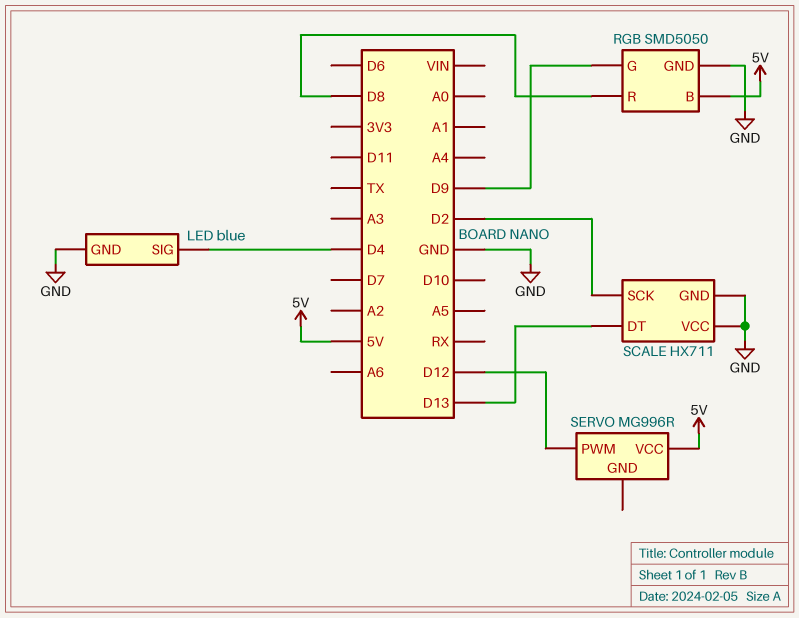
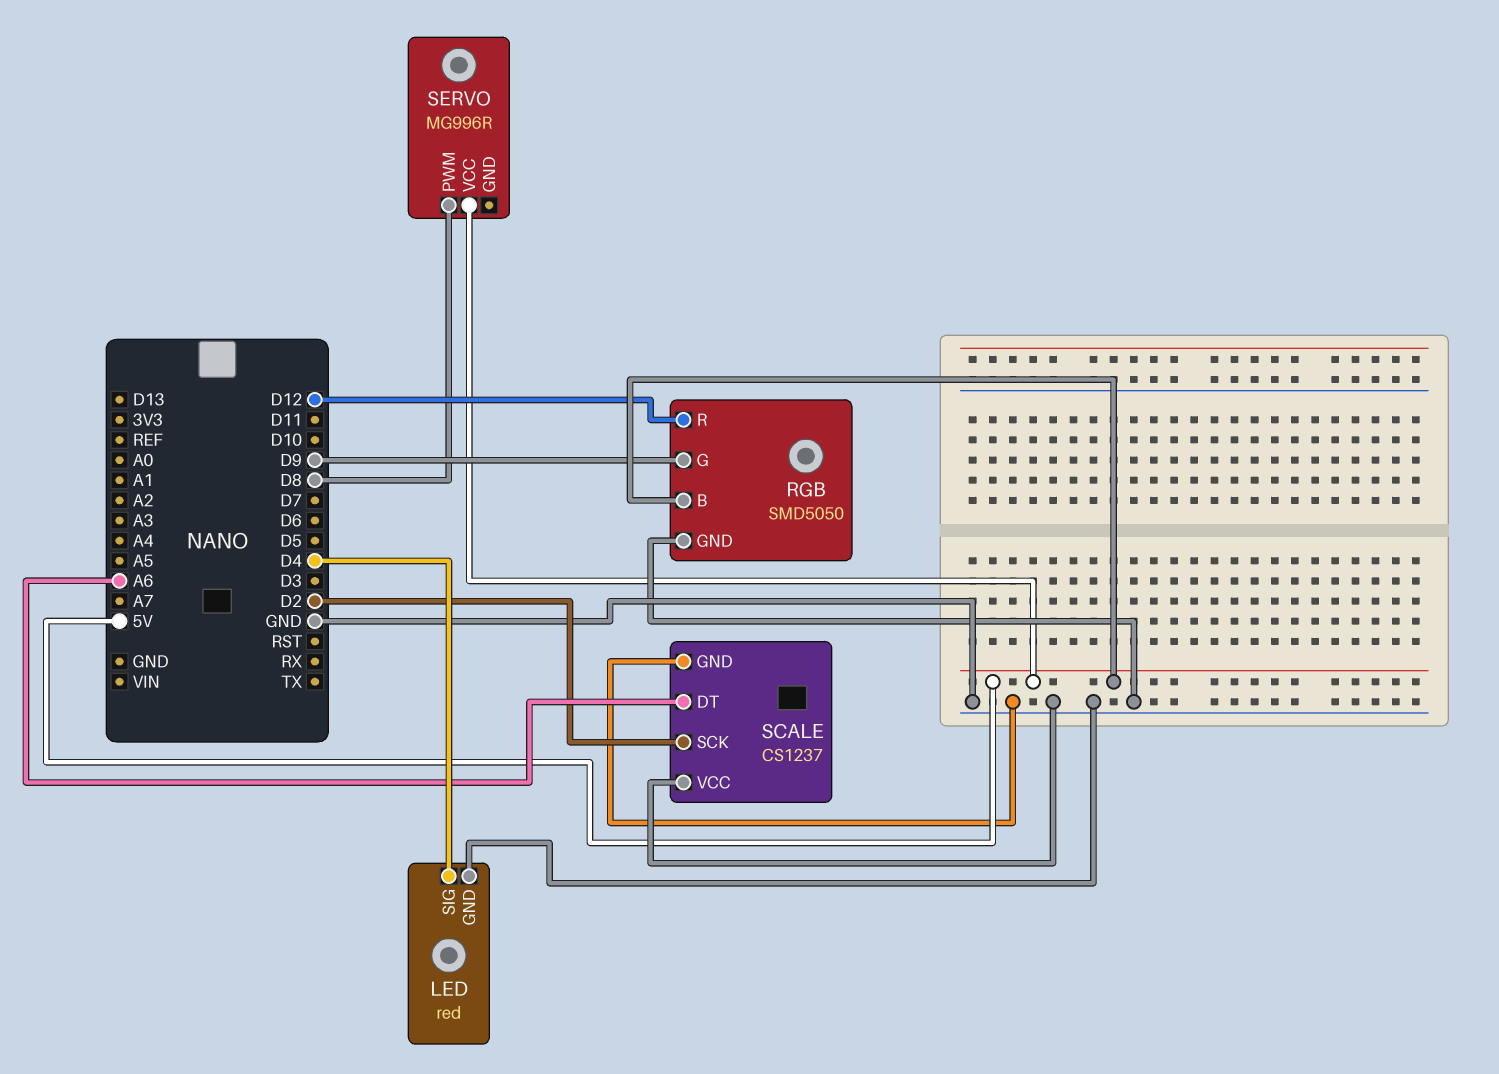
LED: blue -> red
RGB pin R: D8 -> D12
SCALE: HX711 -> CS1237
SCALE pin DT: D13 -> A6
SERVO pin PWM: D12 -> D8

